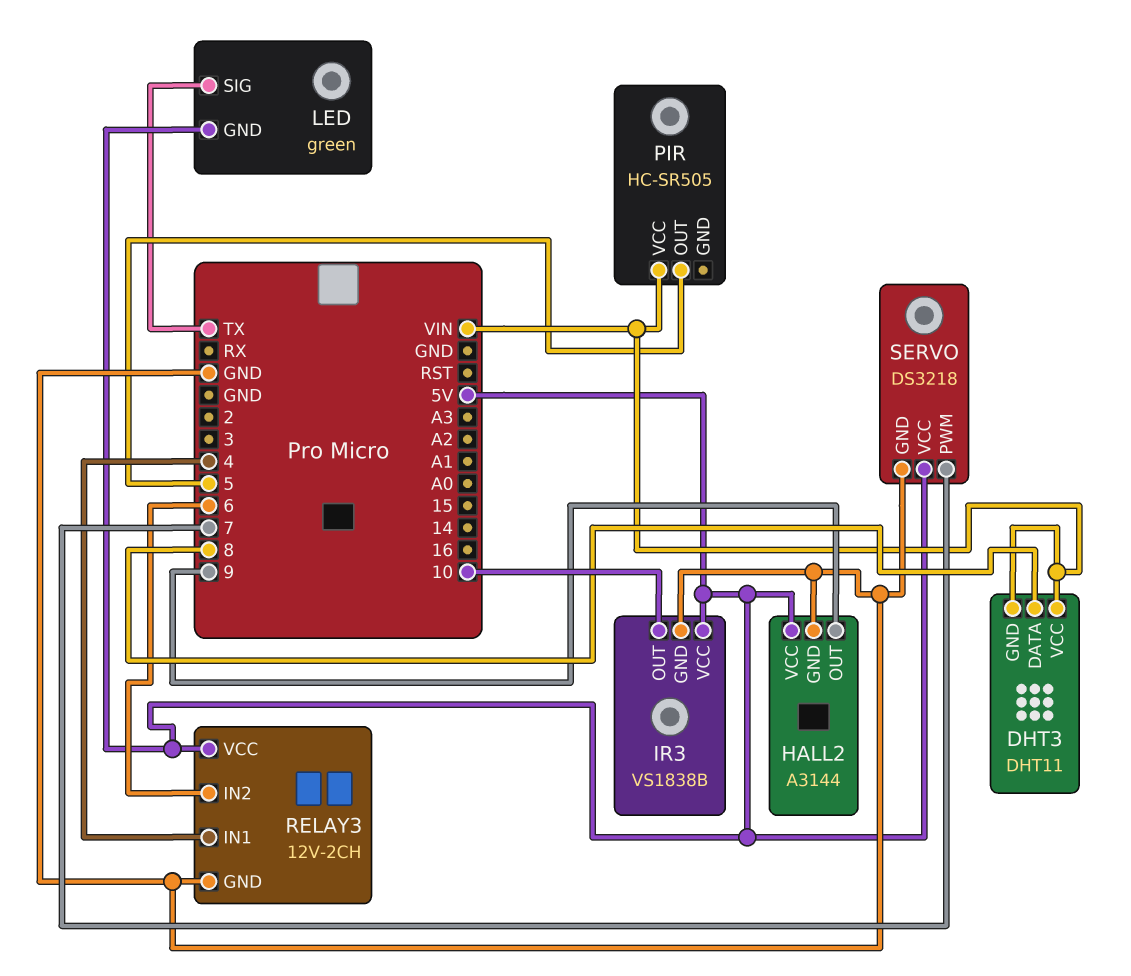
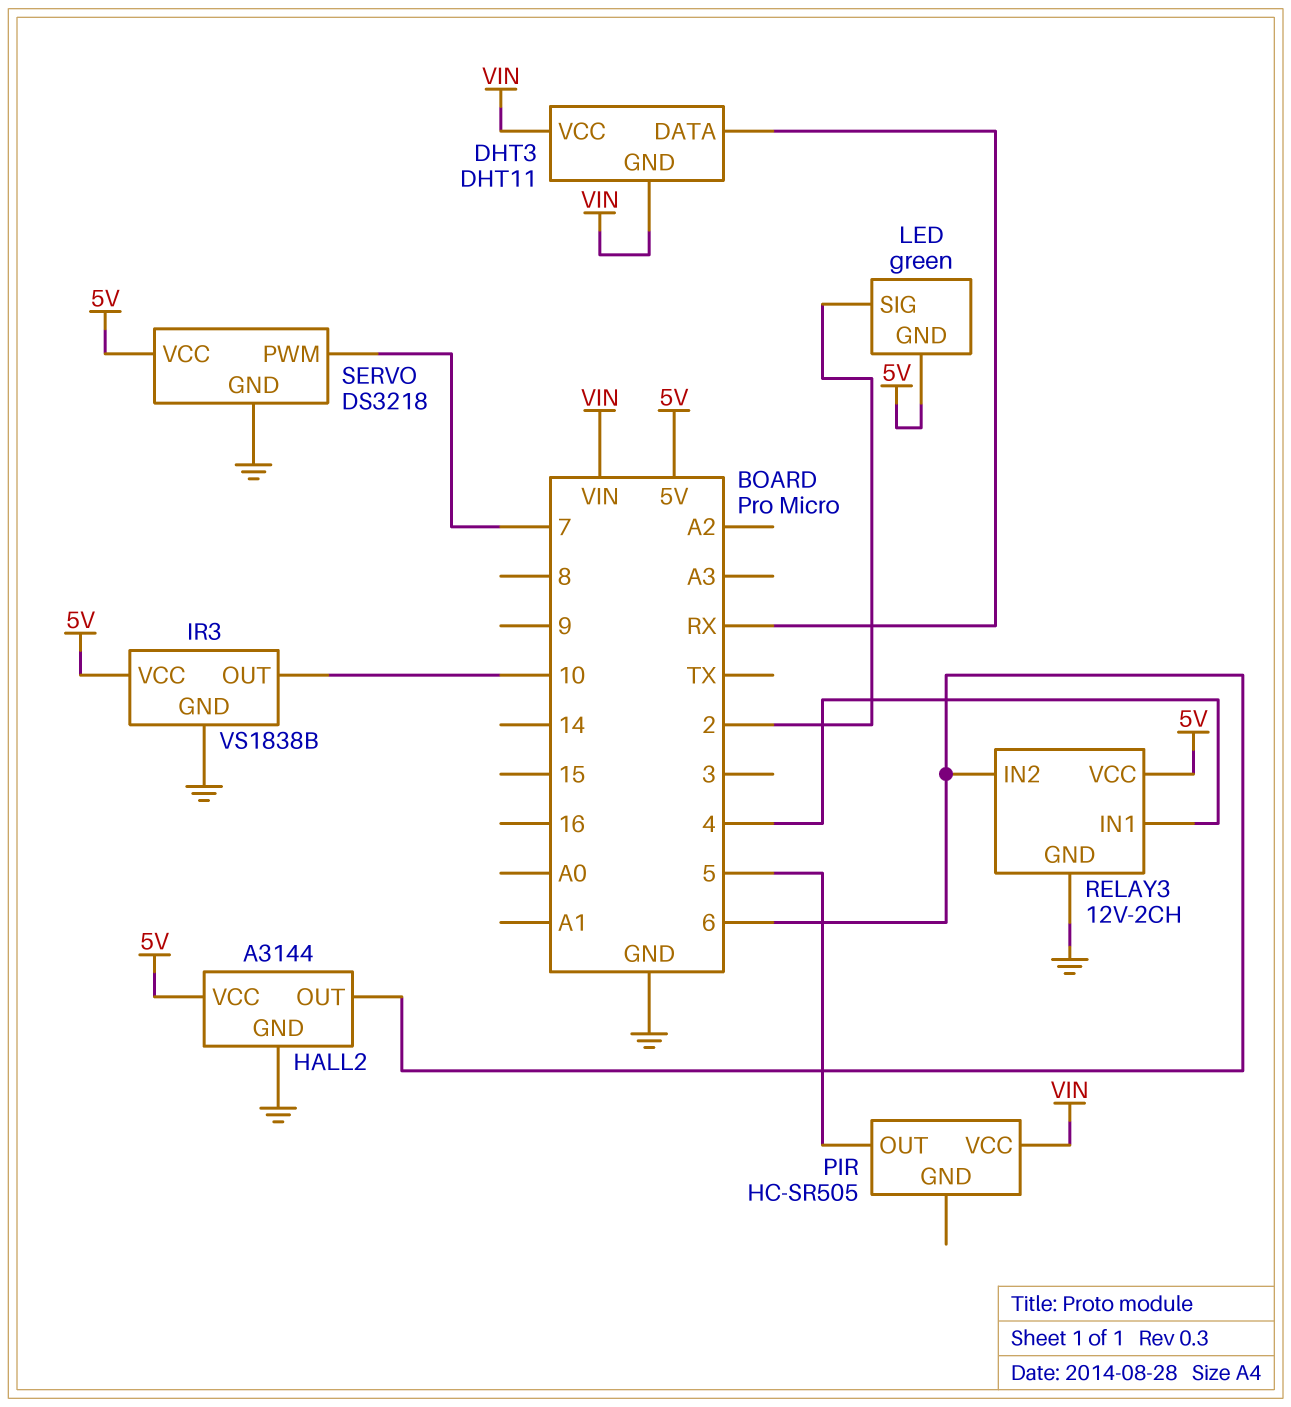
DHT3 pin DATA: 8 -> RX
HALL2 pin OUT: 9 -> 6
LED pin SIG: TX -> 2

